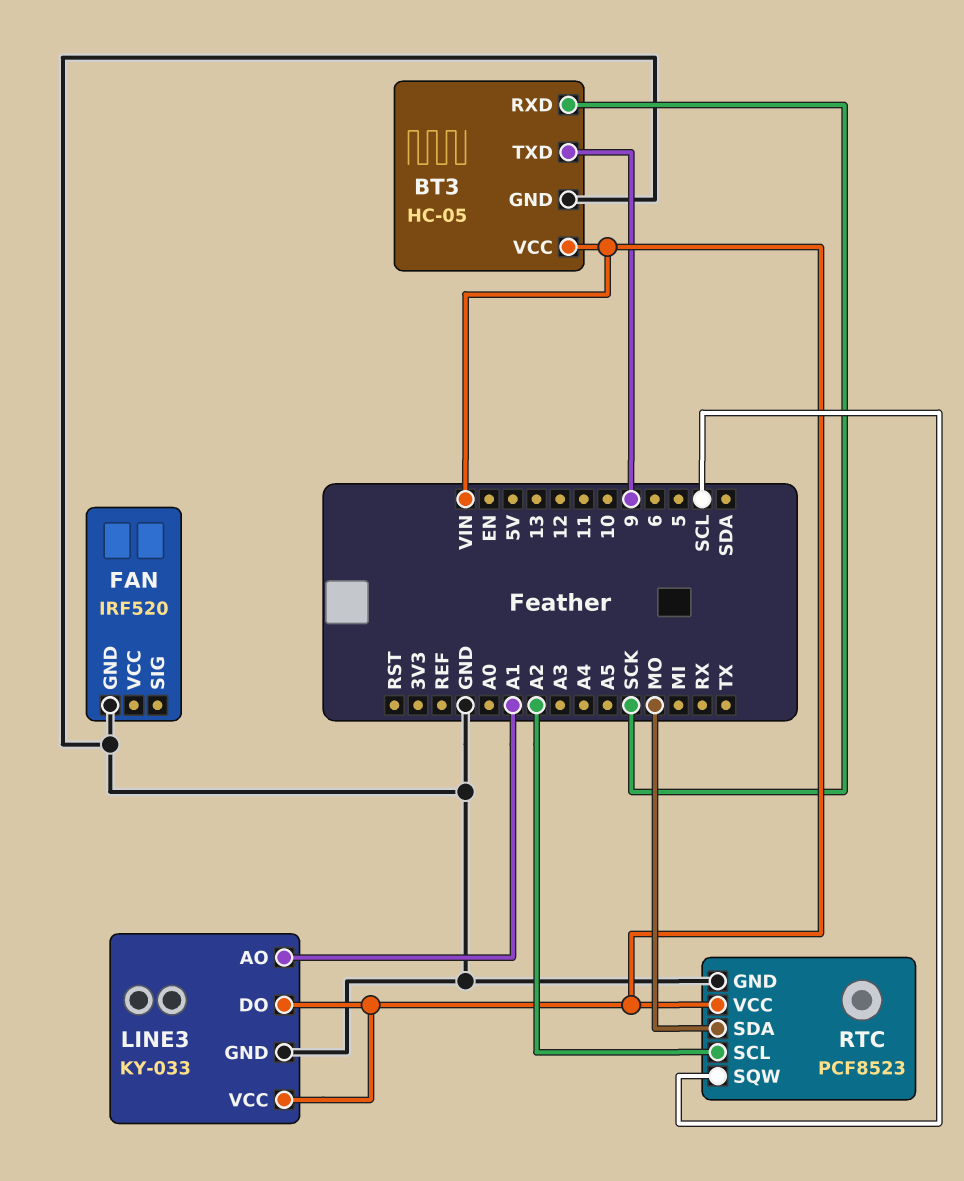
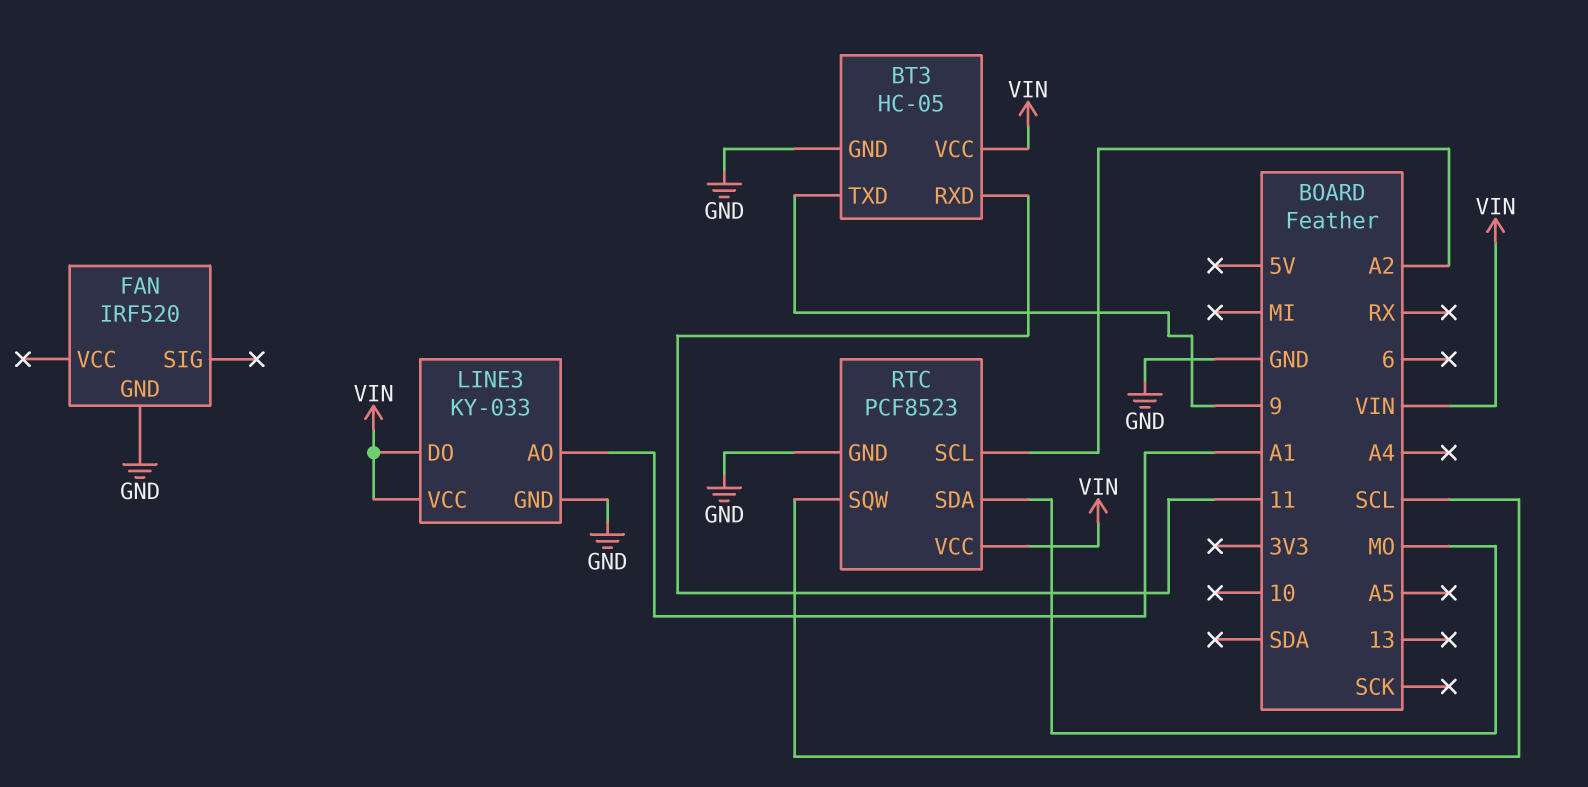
BT3 pin RXD: SCK -> 11

